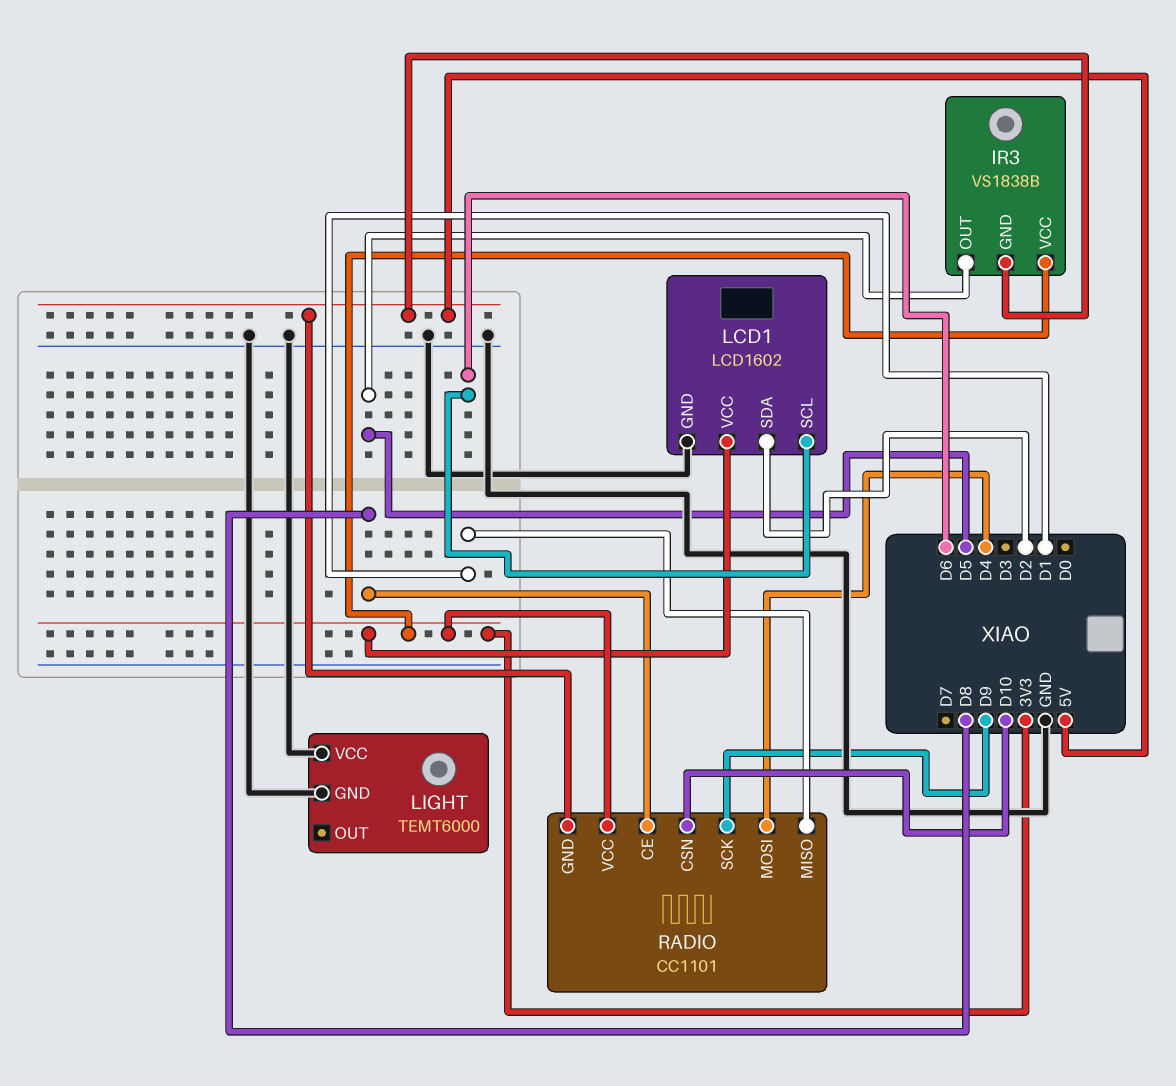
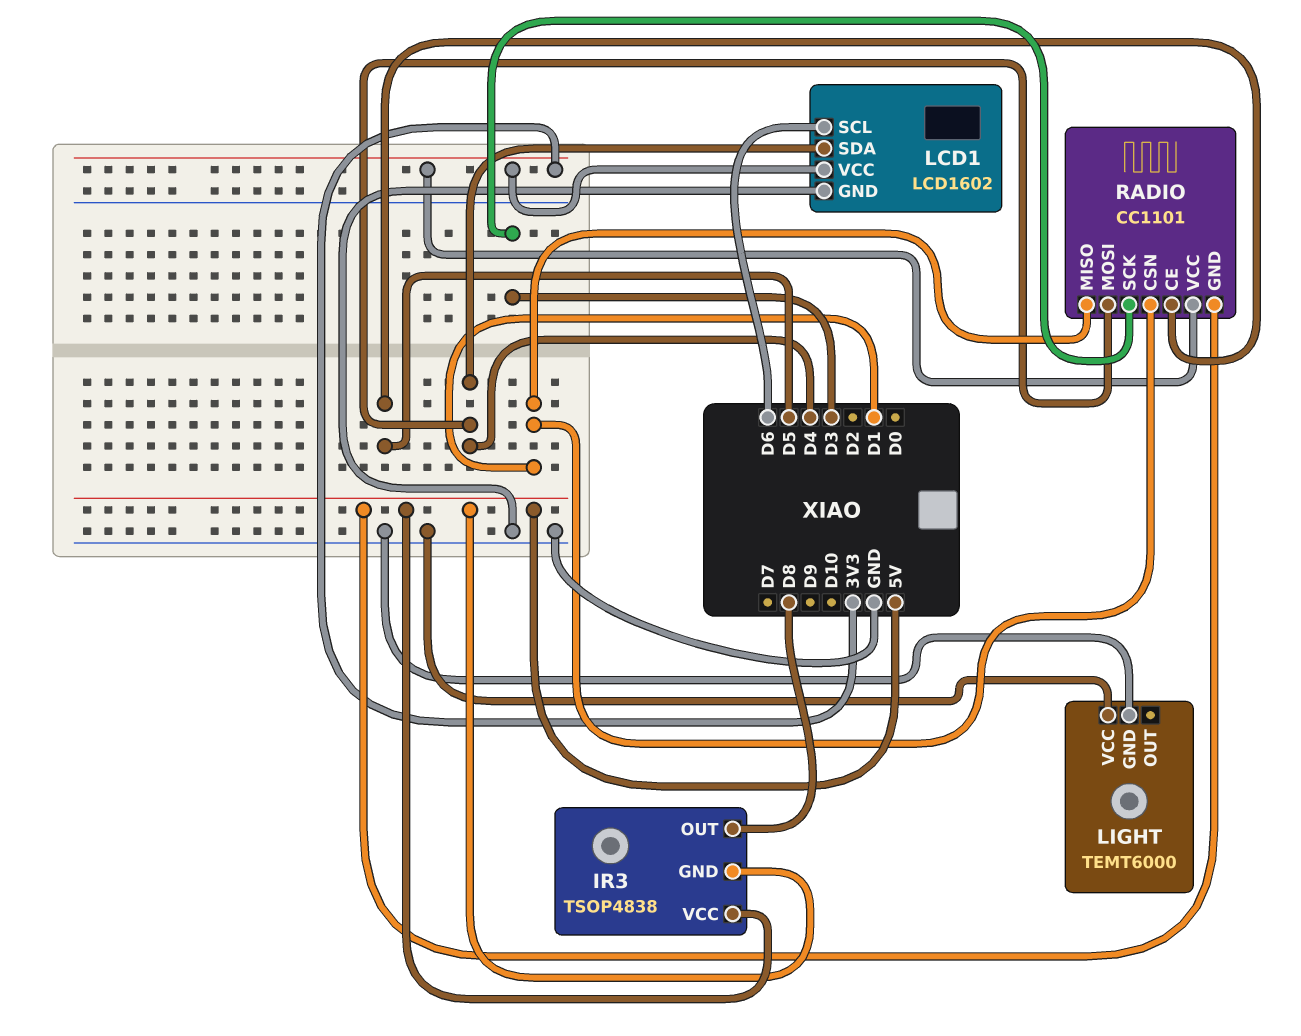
IR3: VS1838B -> TSOP4838
IR3 pin OUT: D5 -> D8
IR3 pin VCC: 3V3 -> 5V
LCD1 pin SDA: D2 -> D4
RADIO pin CE: D8 -> D5
RADIO pin CSN: D10 -> D1
RADIO pin SCK: D9 -> D3

